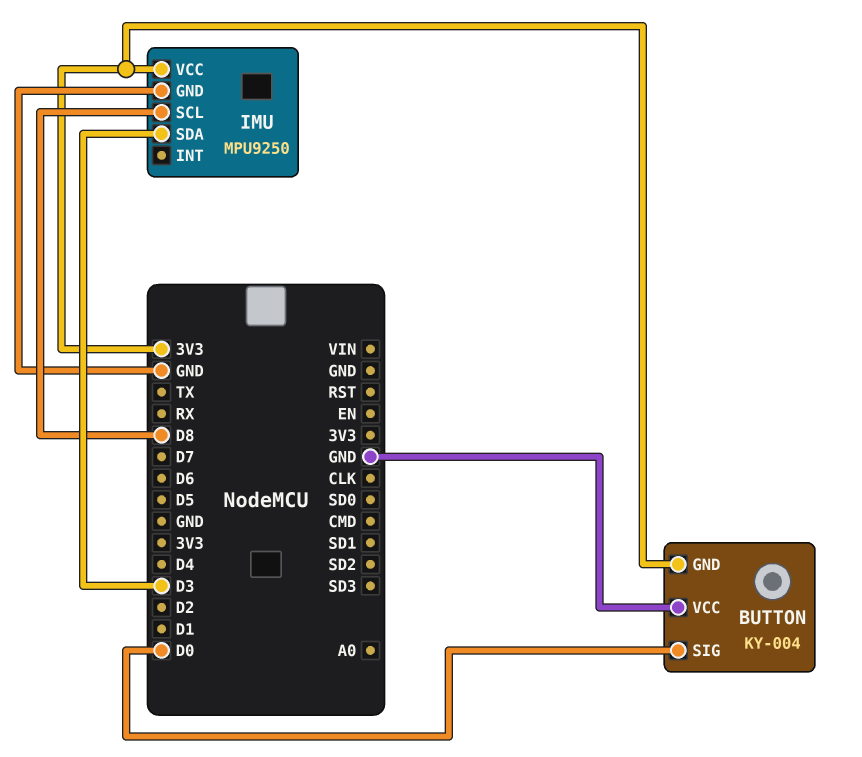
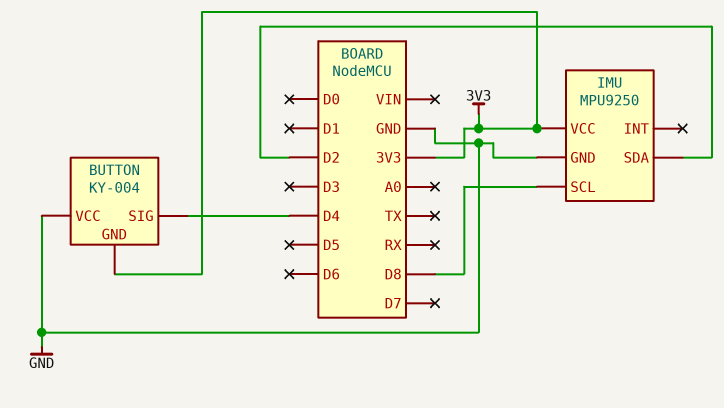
BUTTON pin SIG: D0 -> D4
IMU pin SDA: D3 -> D2

